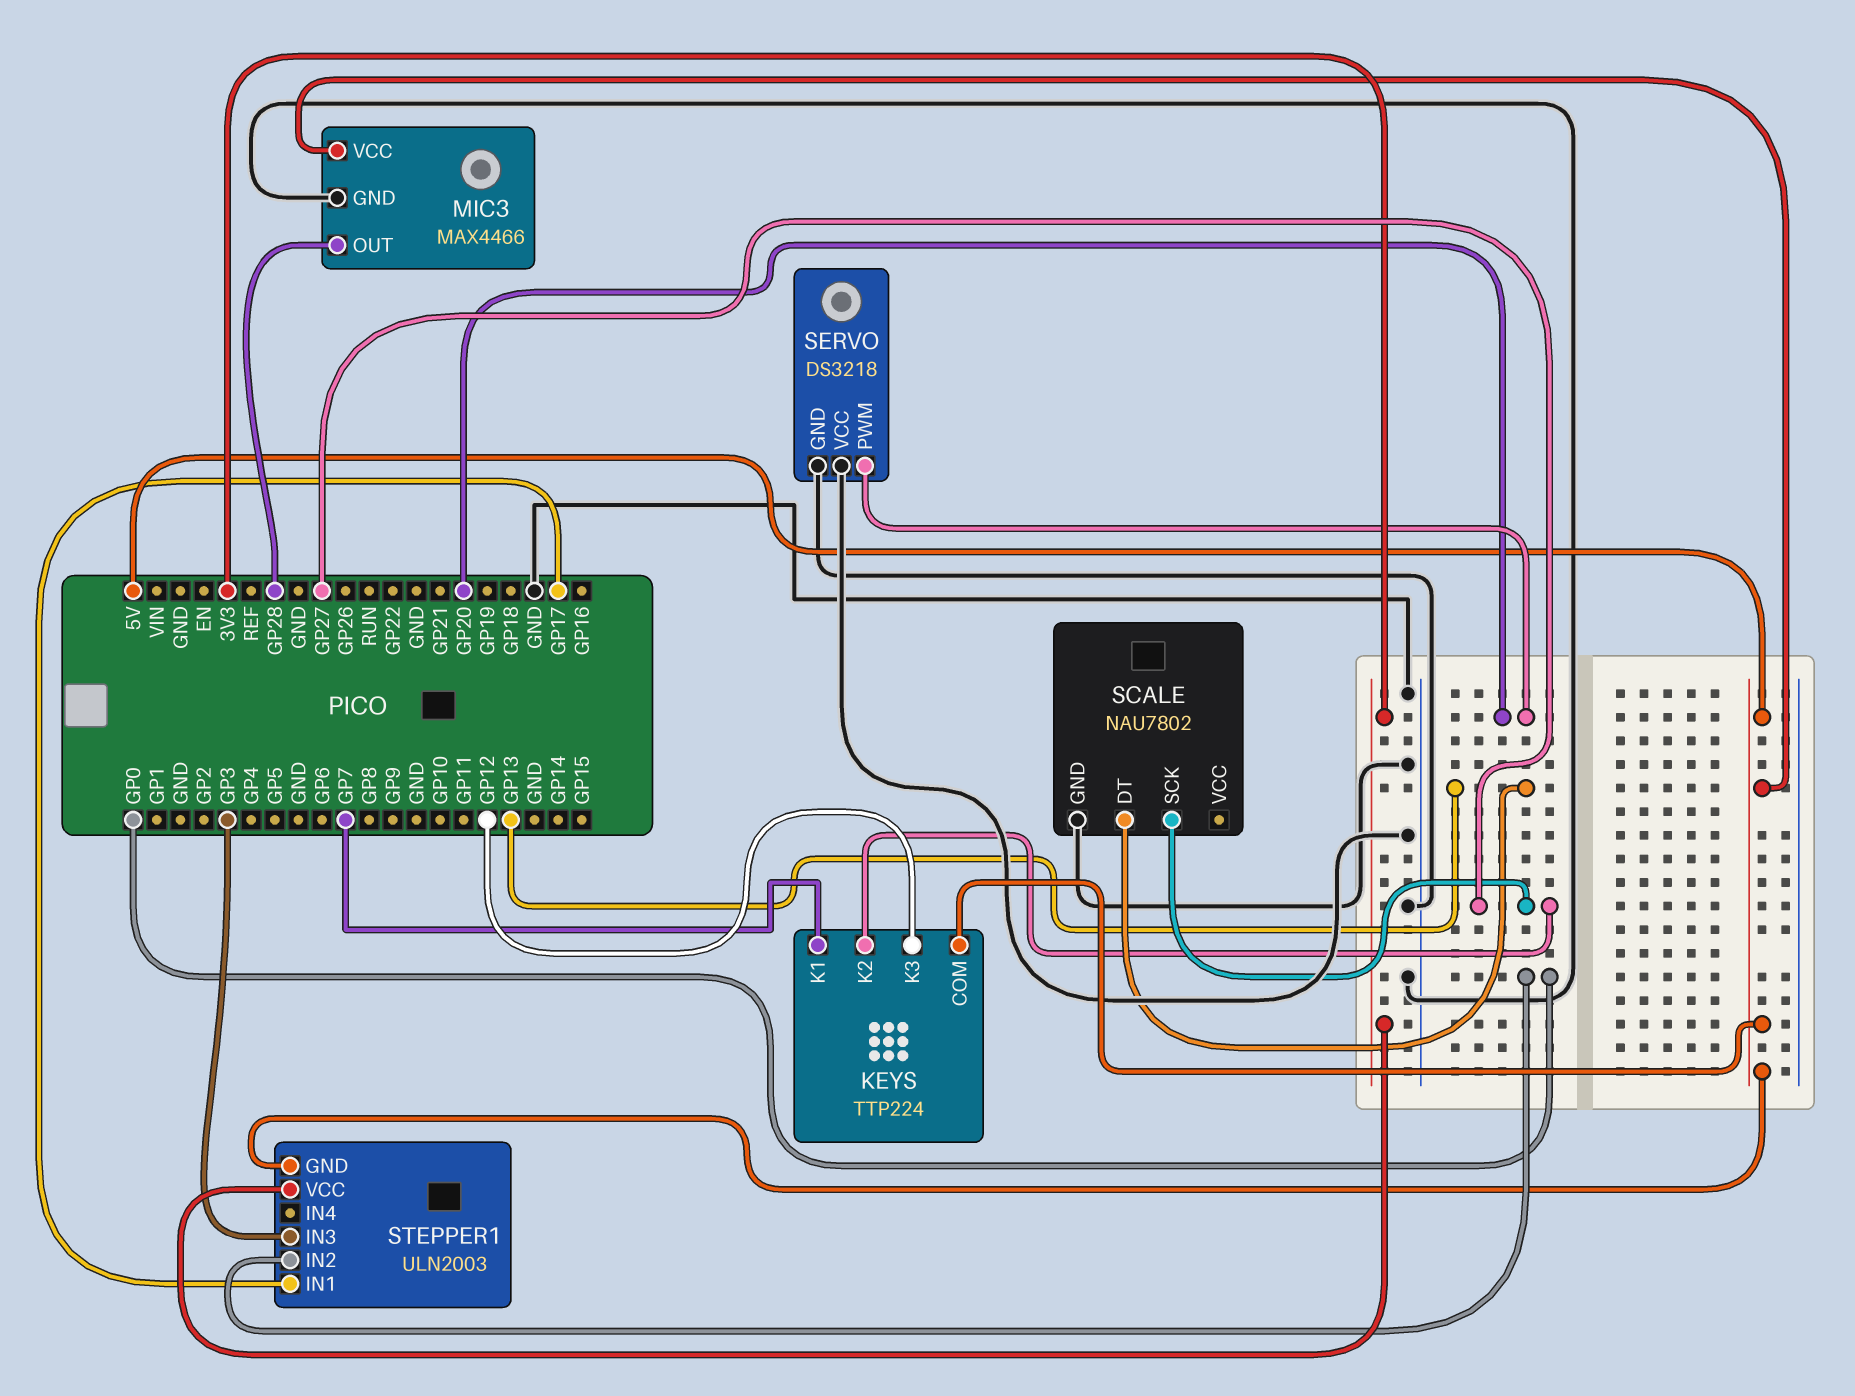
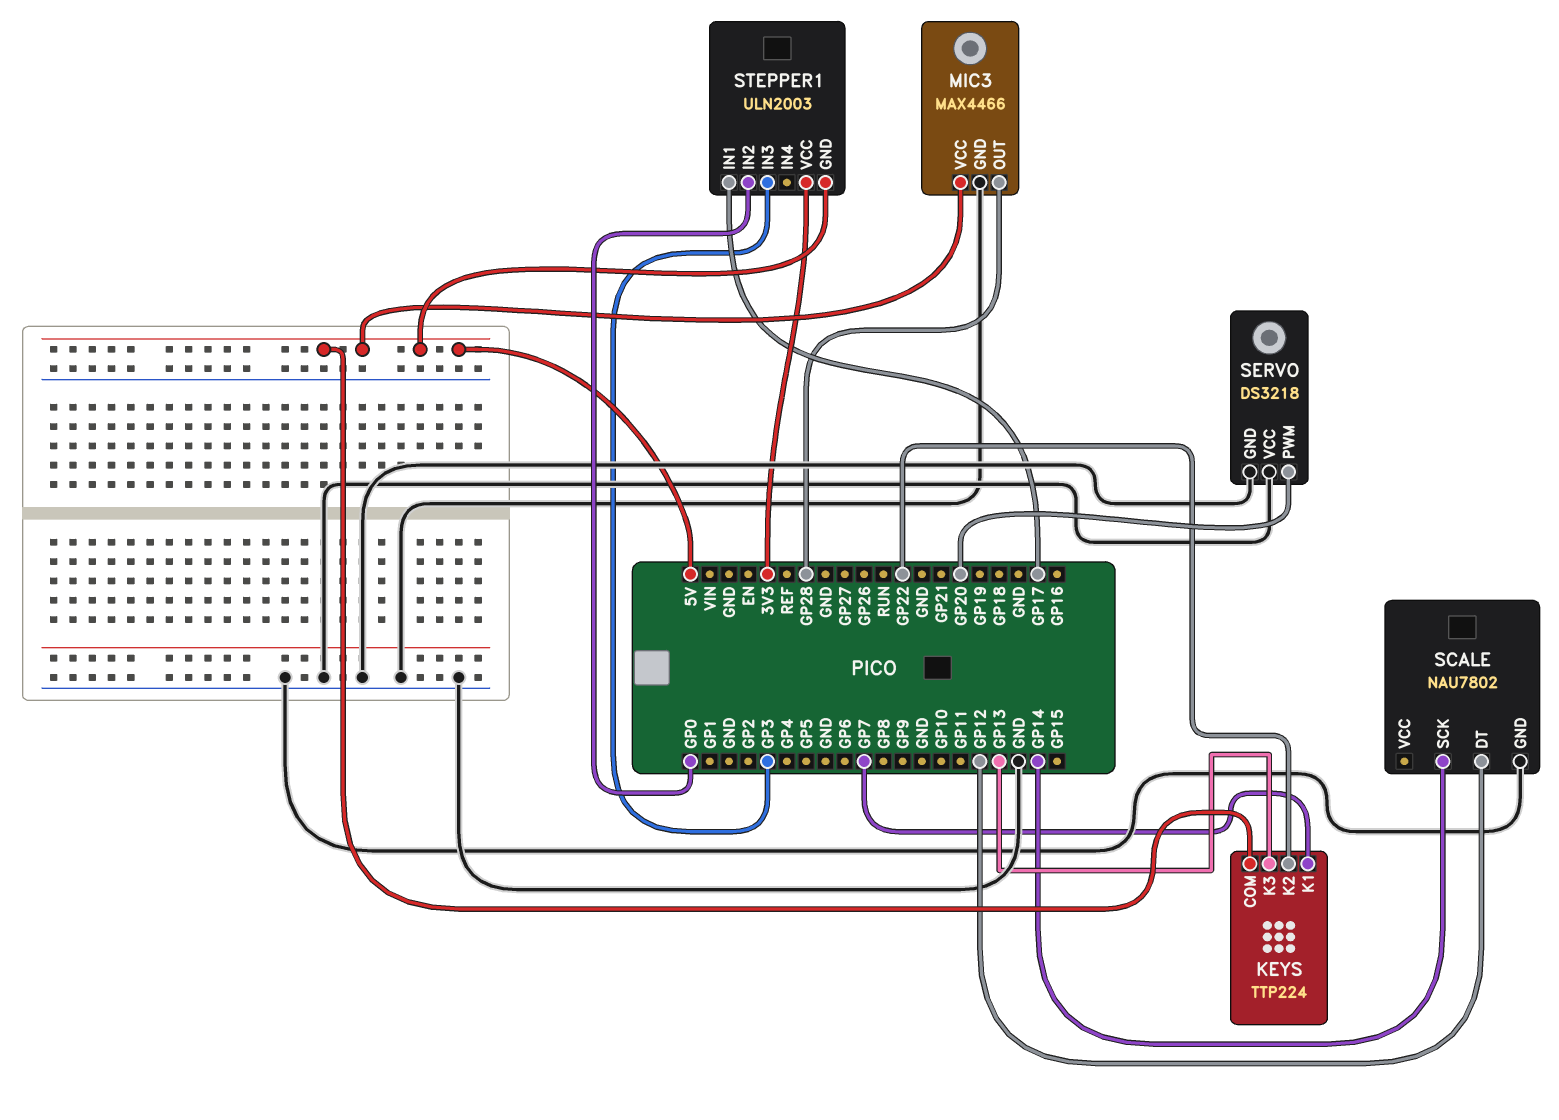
KEYS pin K2: GP27 -> GP22
KEYS pin K3: GP12 -> GP13
SCALE pin DT: GP13 -> GP12
SCALE pin SCK: GP27 -> GP14

